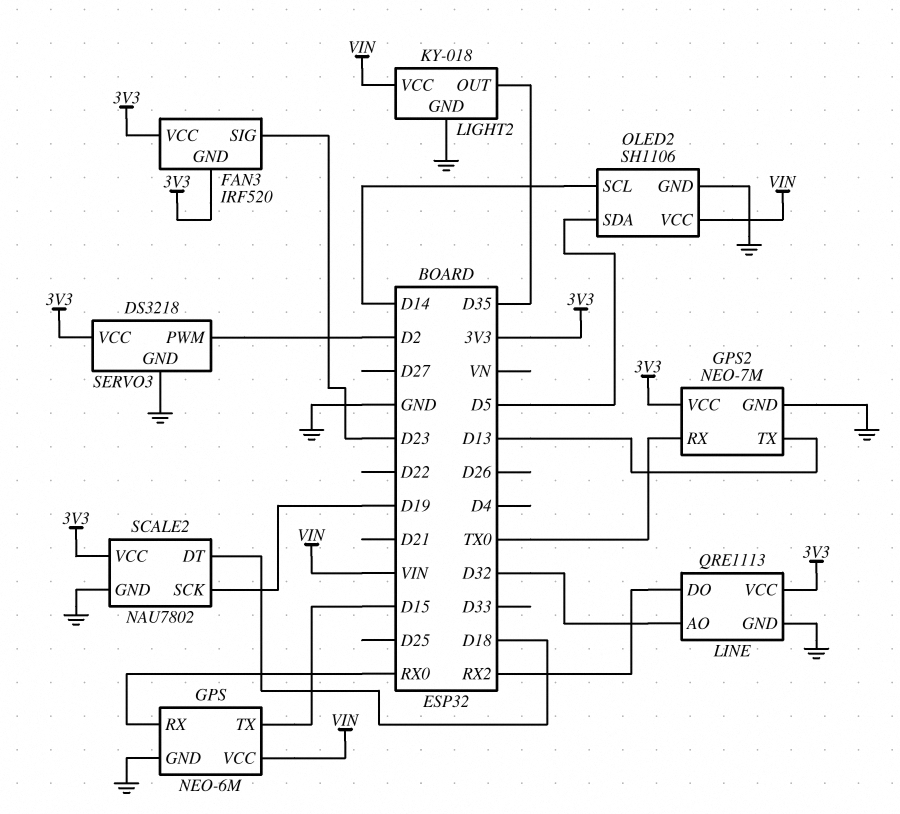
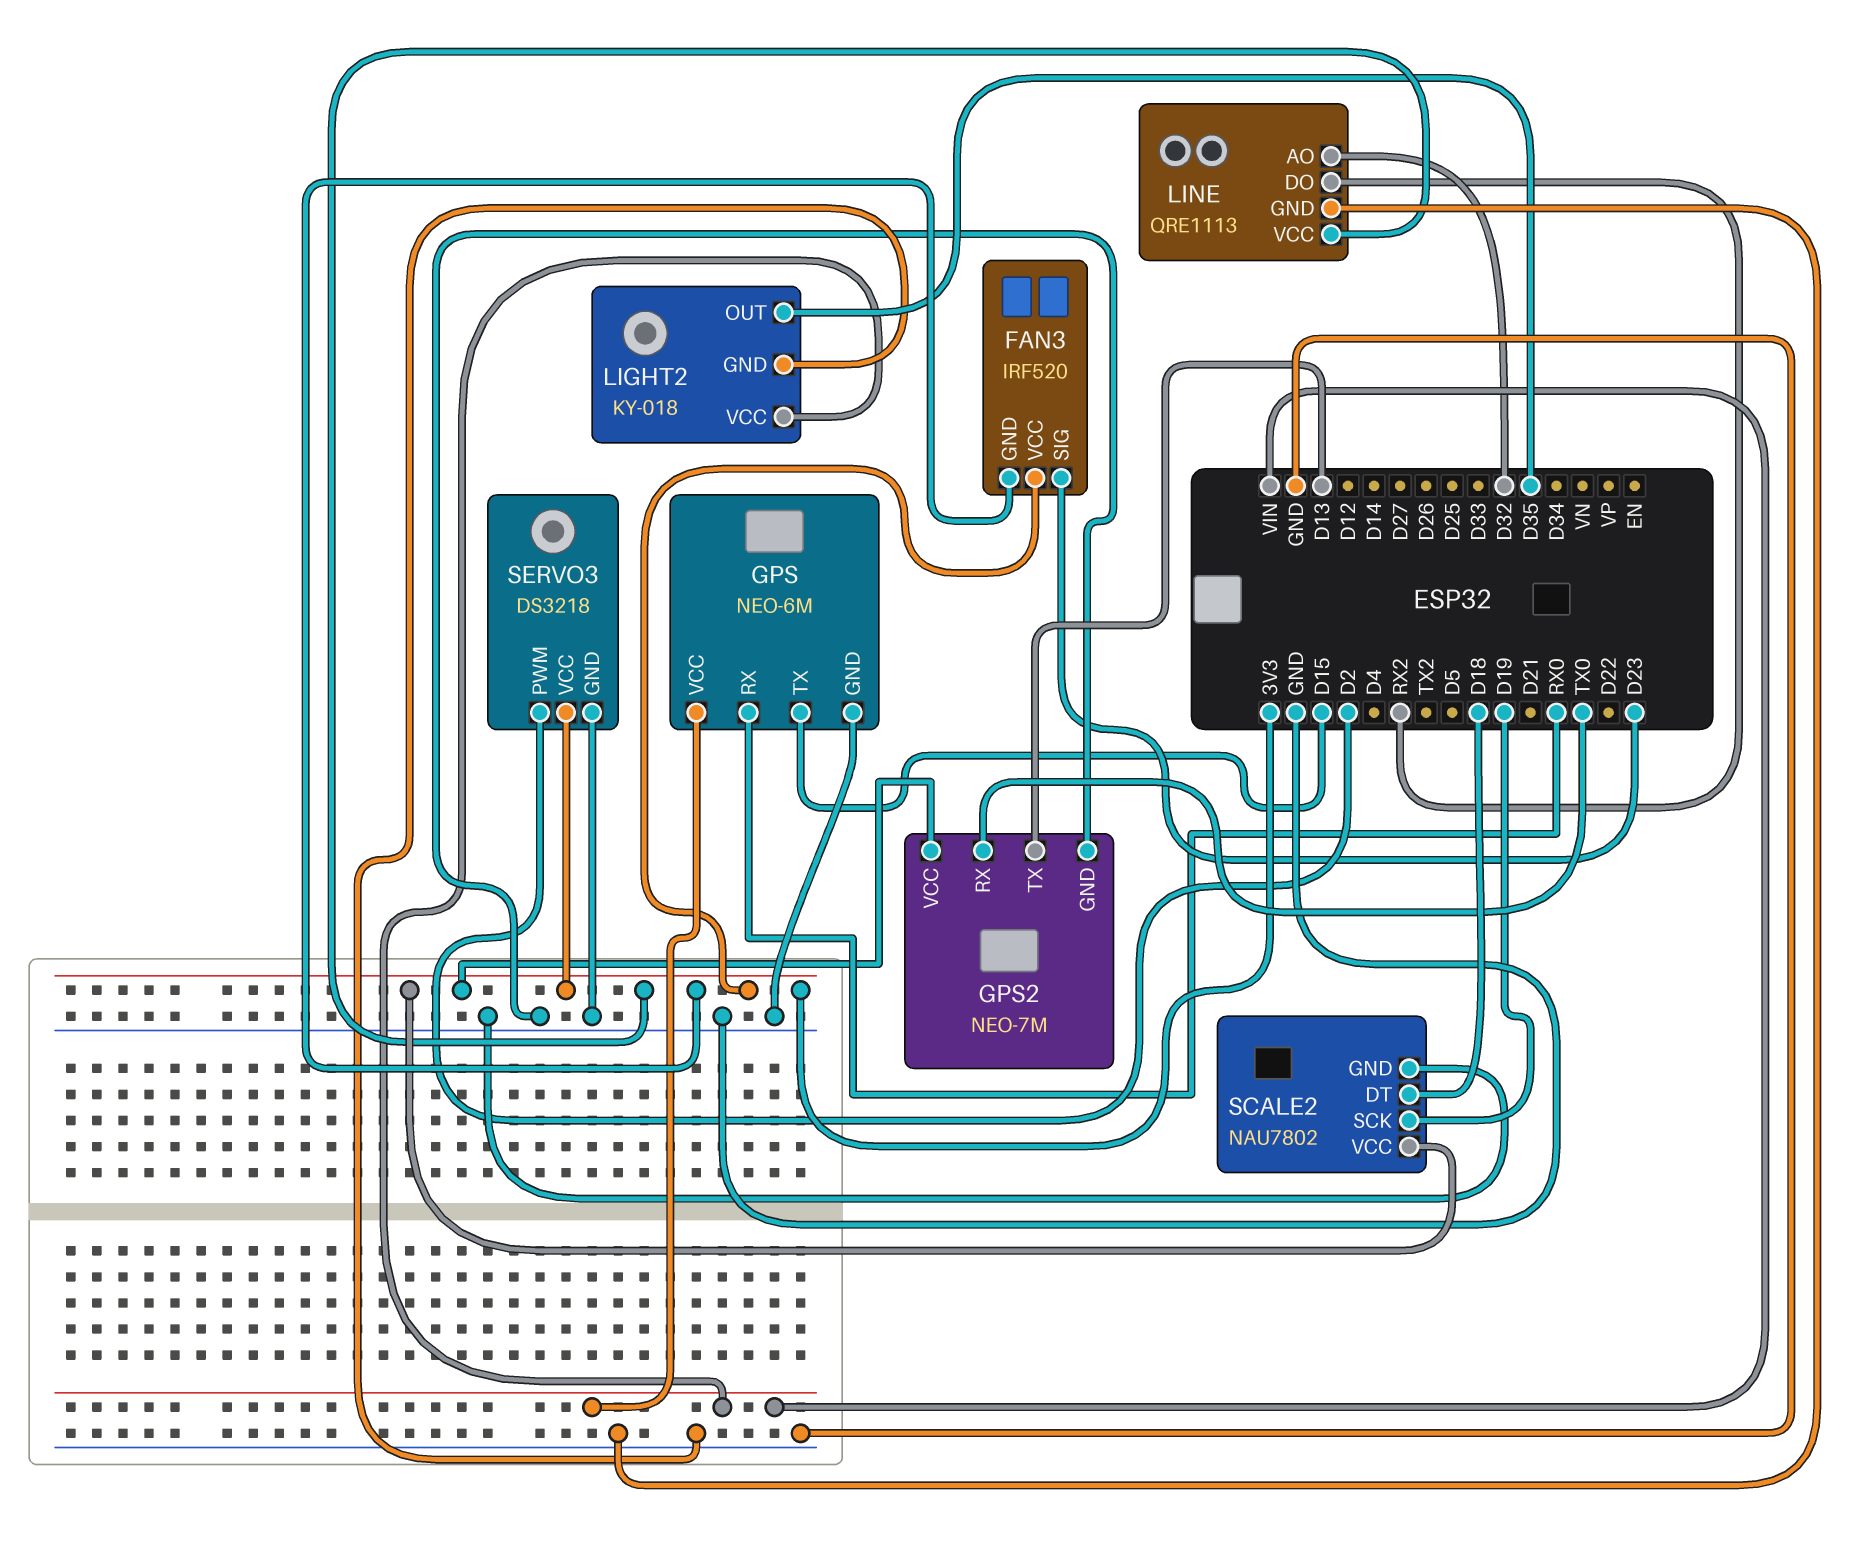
OLED2: SH1106 -> none
OLED2 pin GND: GND -> none
OLED2 pin SCL: D14 -> none
OLED2 pin SDA: D5 -> none
OLED2 pin VCC: VIN -> none

